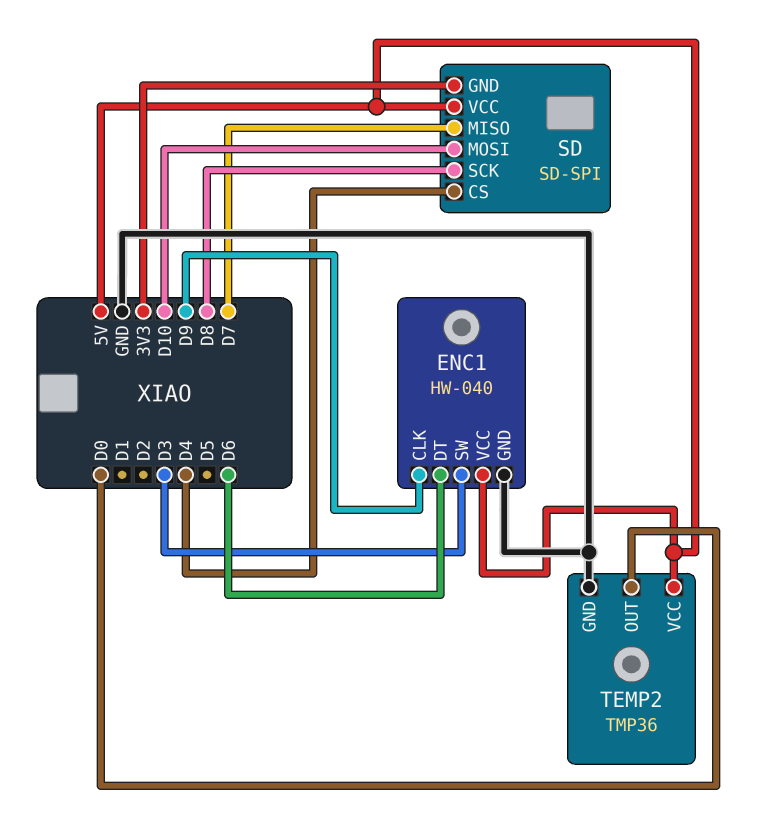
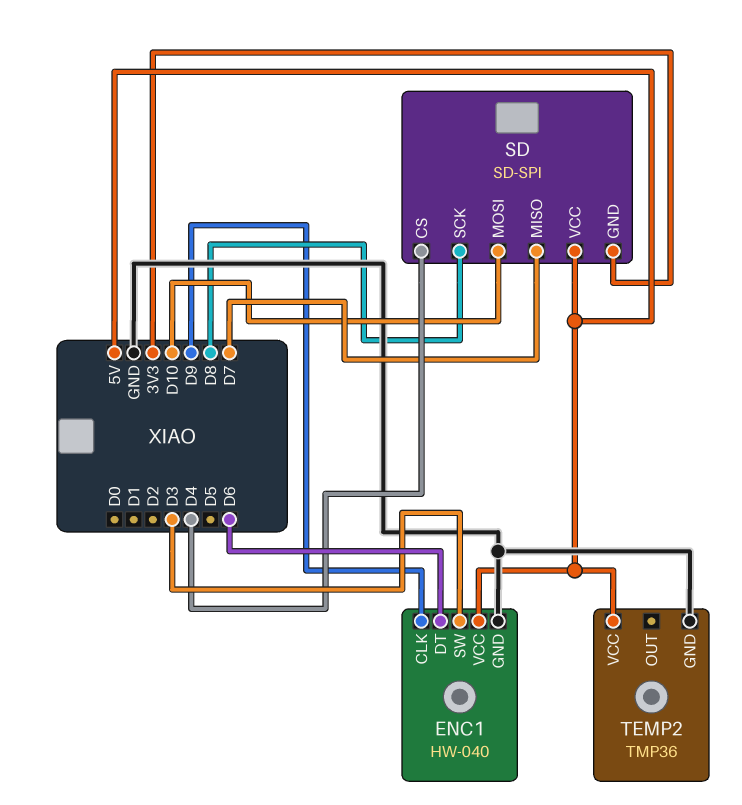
TEMP2 pin OUT: D0 -> none

